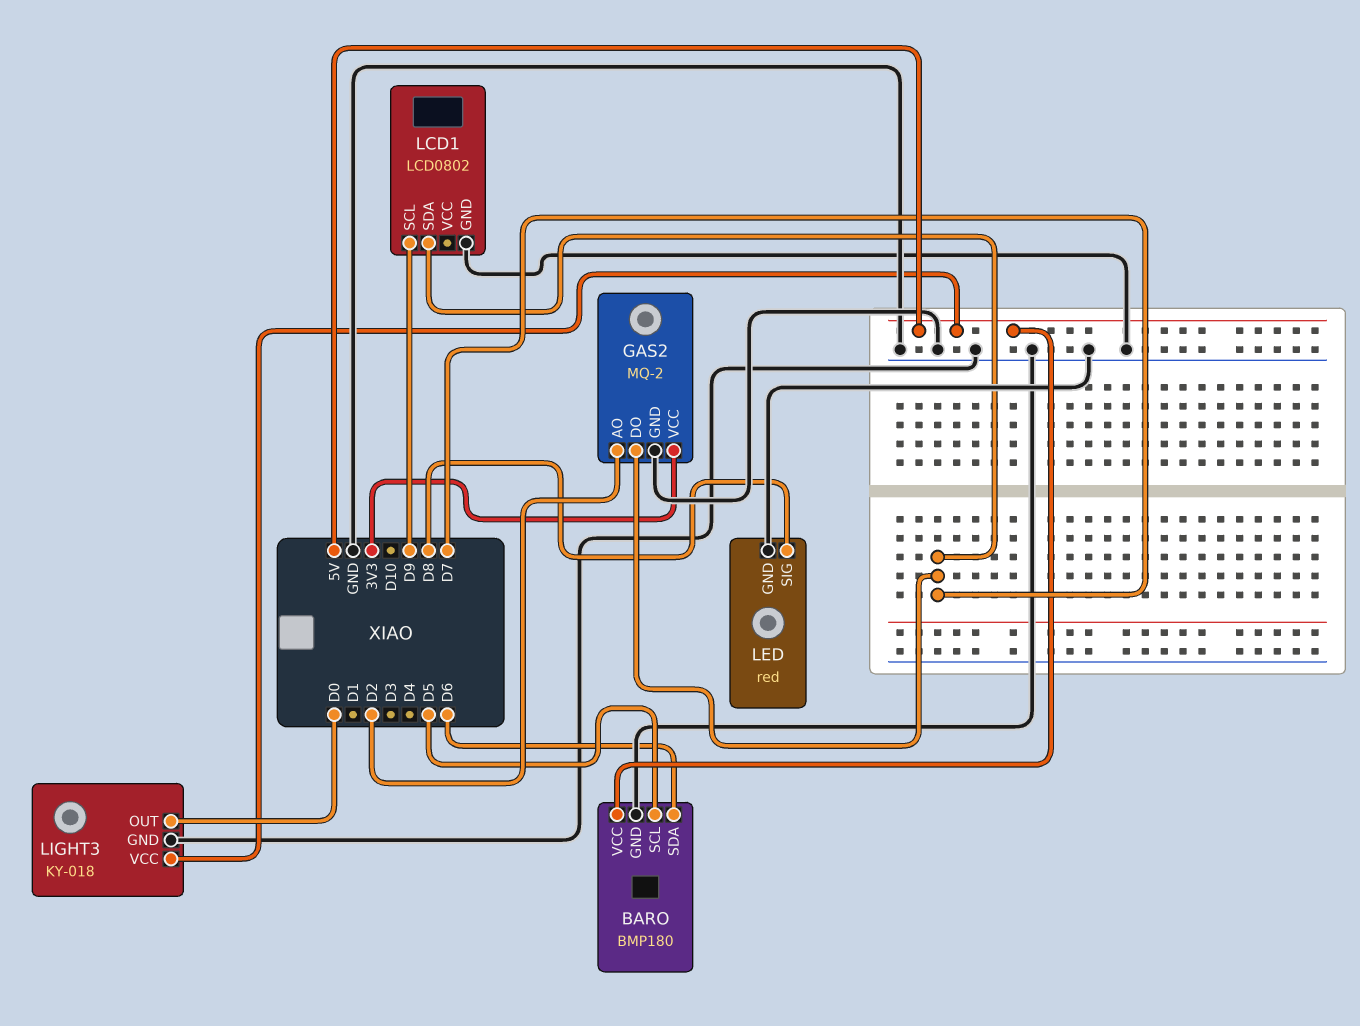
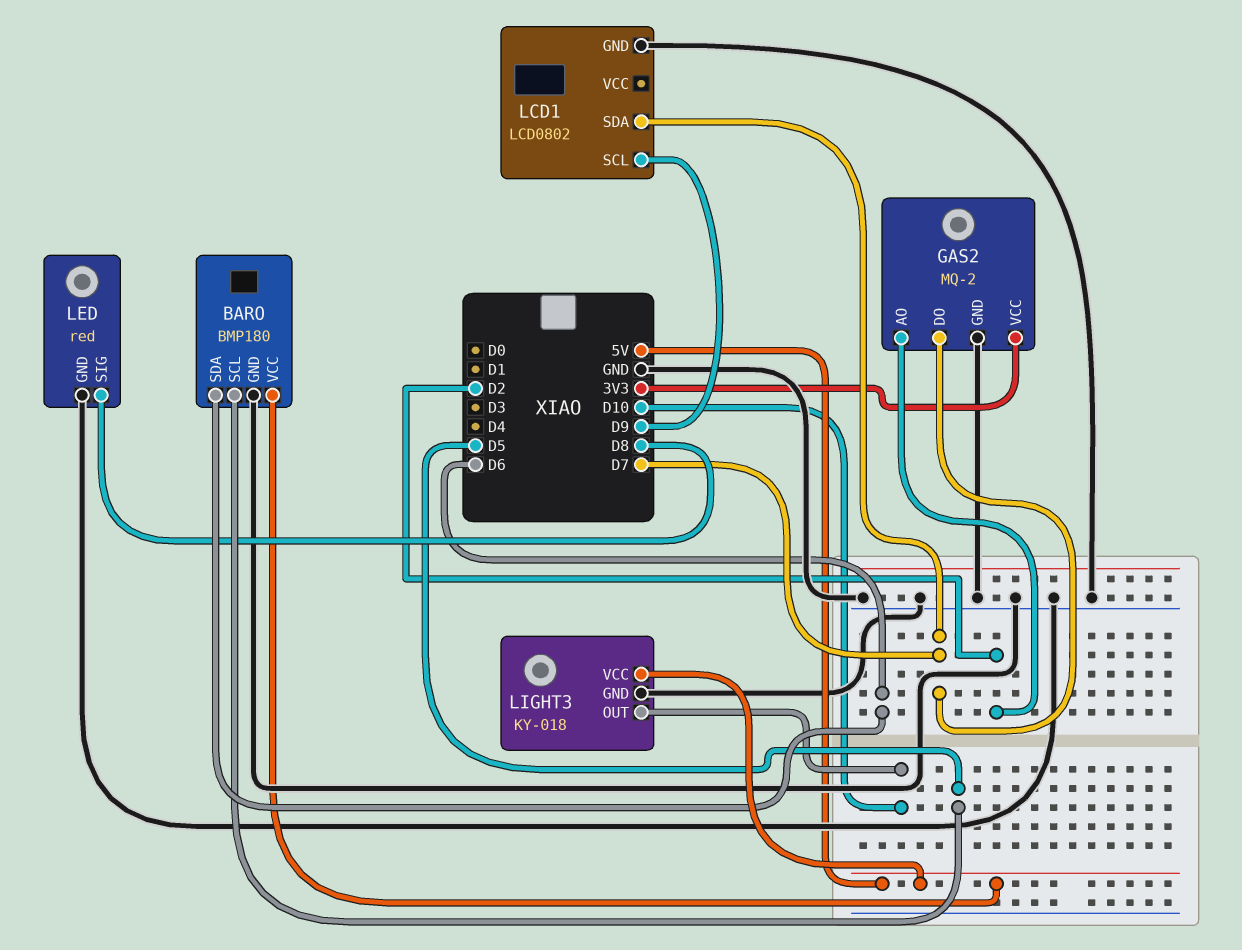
LIGHT3 pin OUT: D0 -> D10

